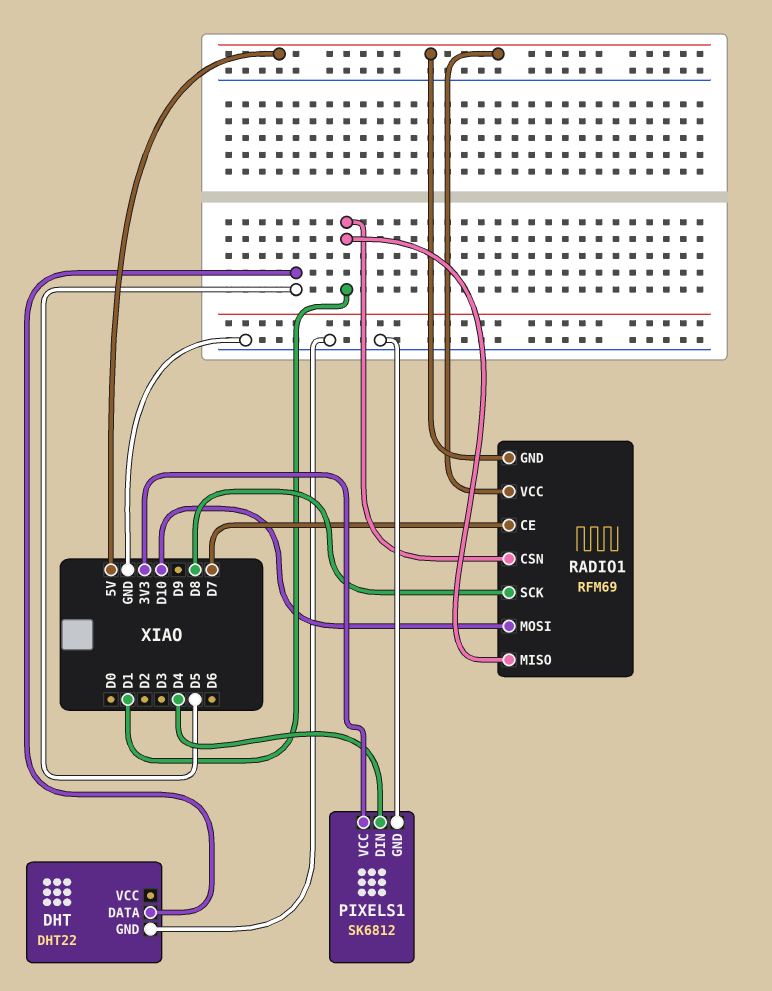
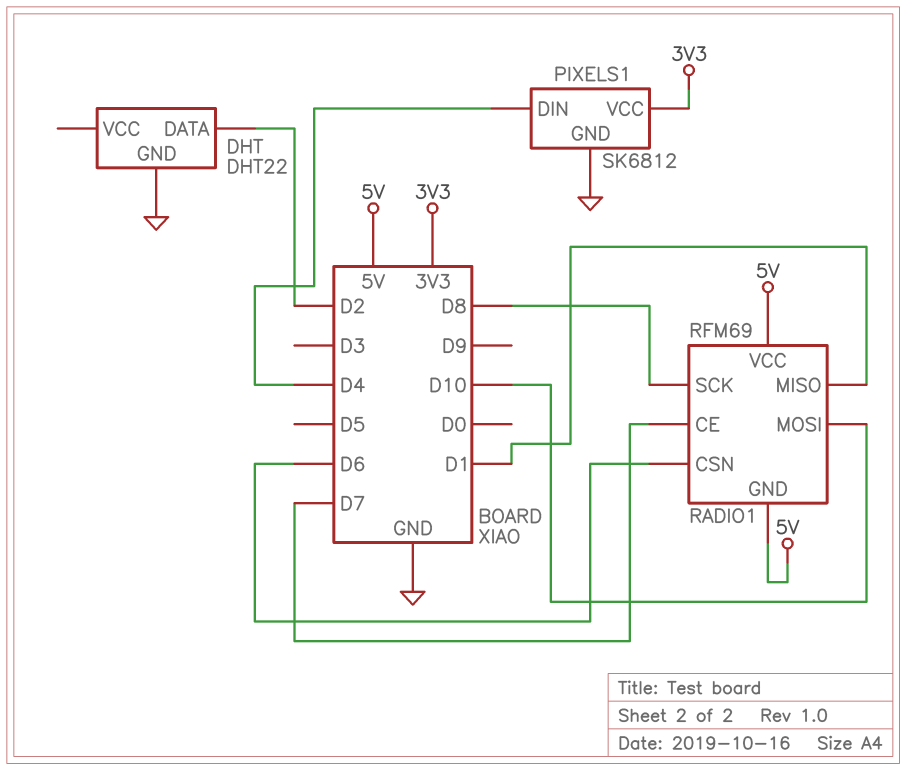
DHT pin DATA: D5 -> D2
RADIO1 pin CSN: D1 -> D6

